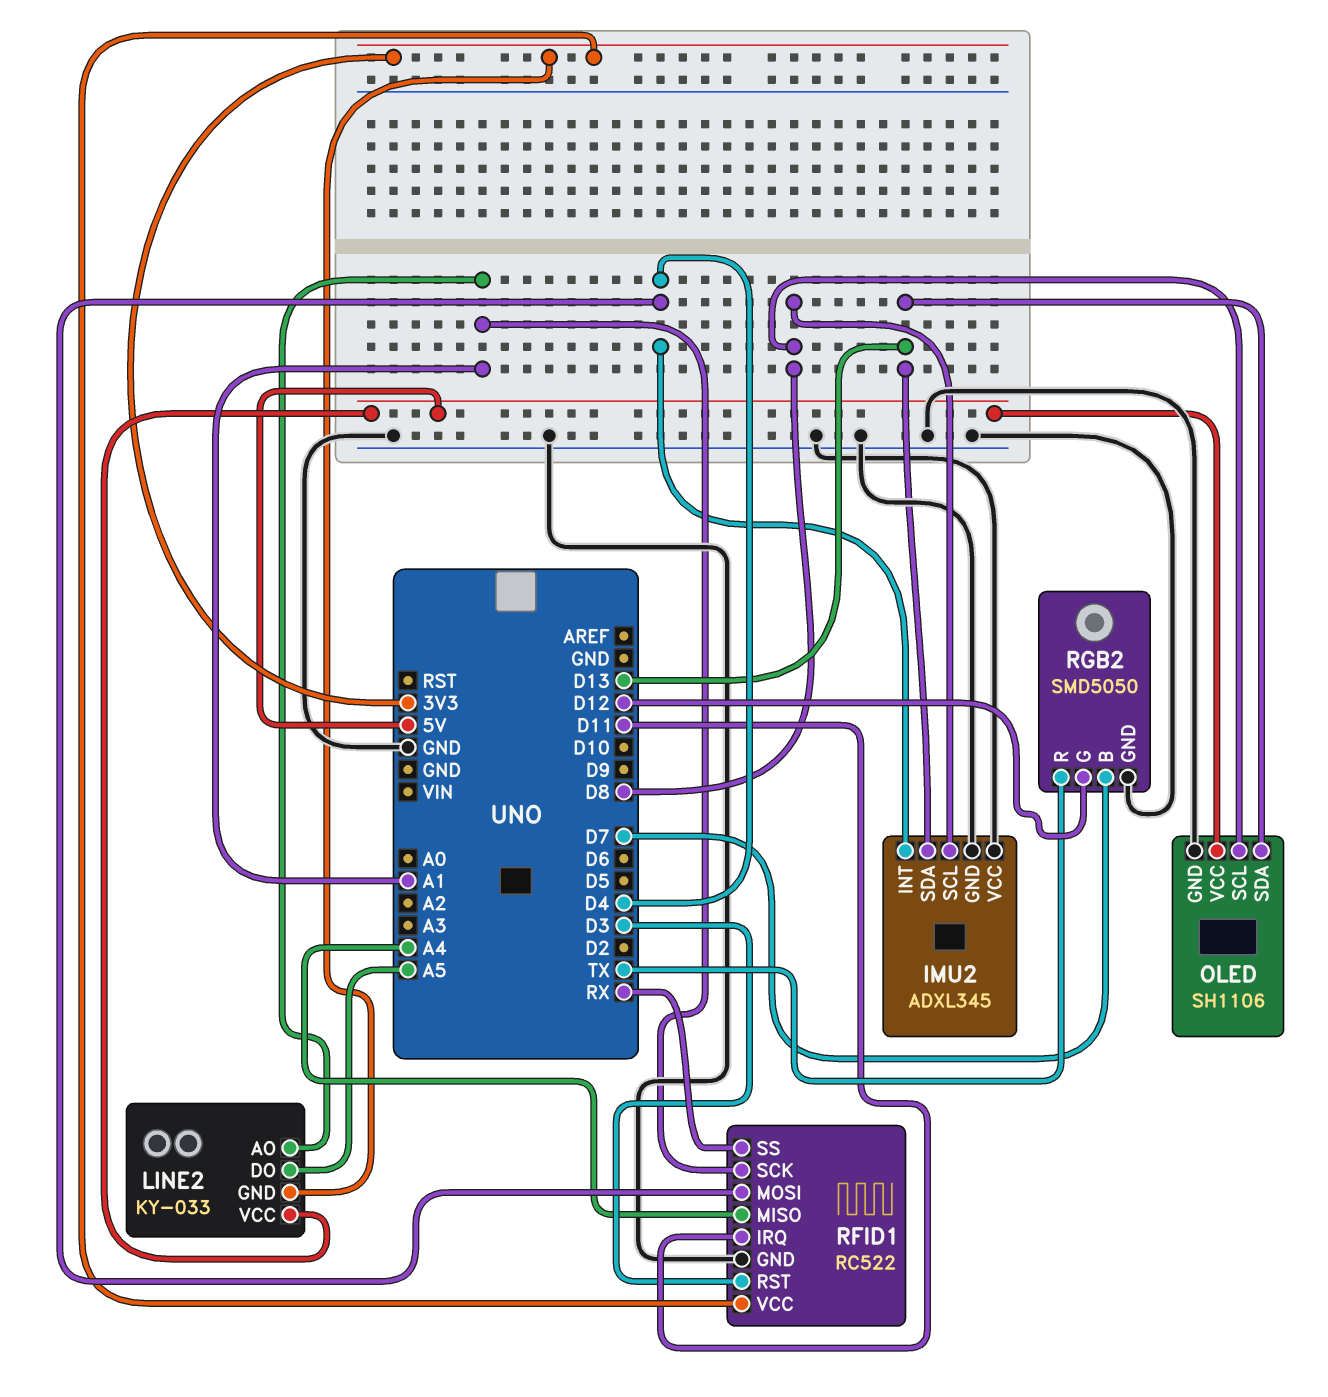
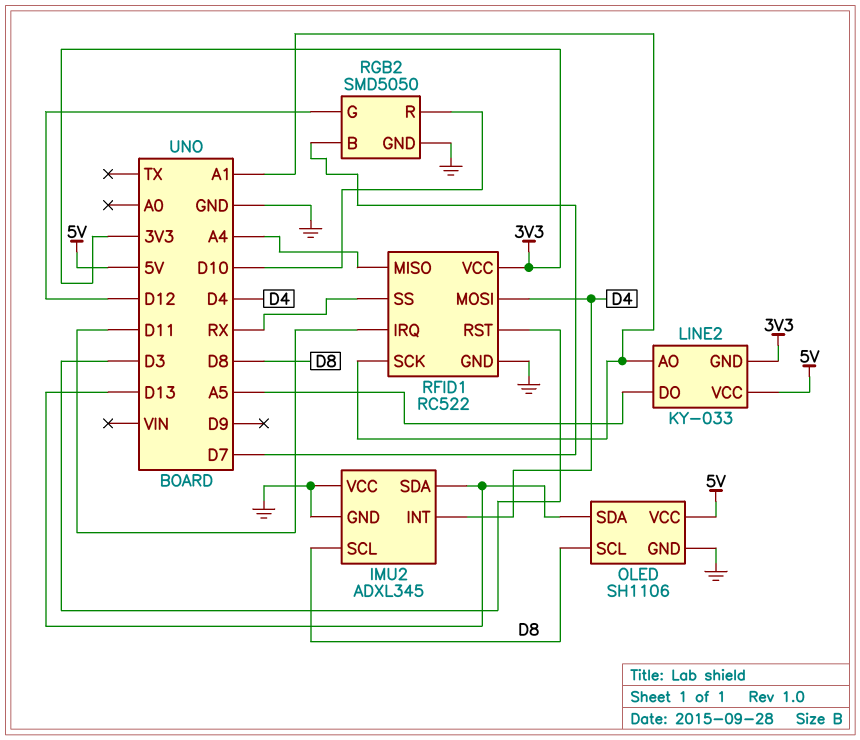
RGB2 pin R: TX -> D10

